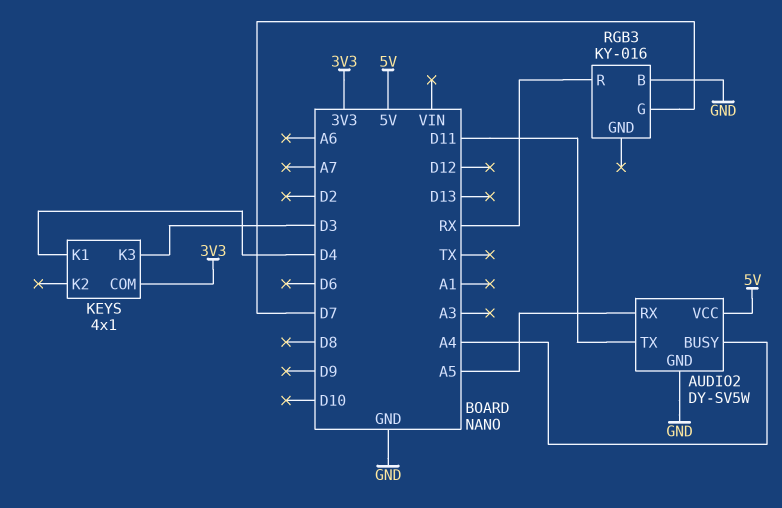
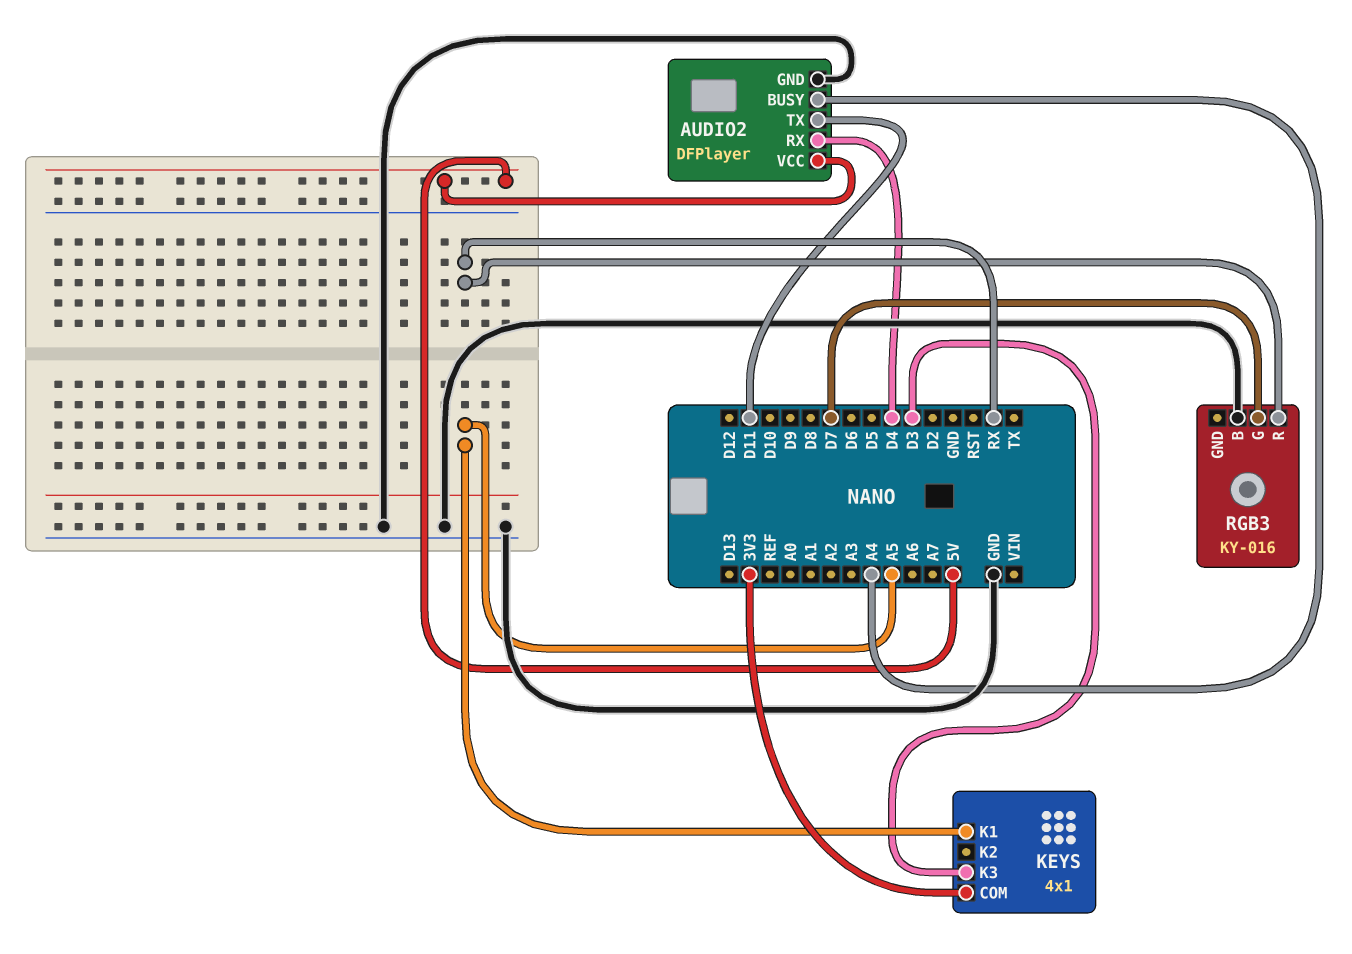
AUDIO2: DY-SV5W -> DFPlayer
AUDIO2 pin RX: A5 -> D4
KEYS pin K1: D4 -> A5

